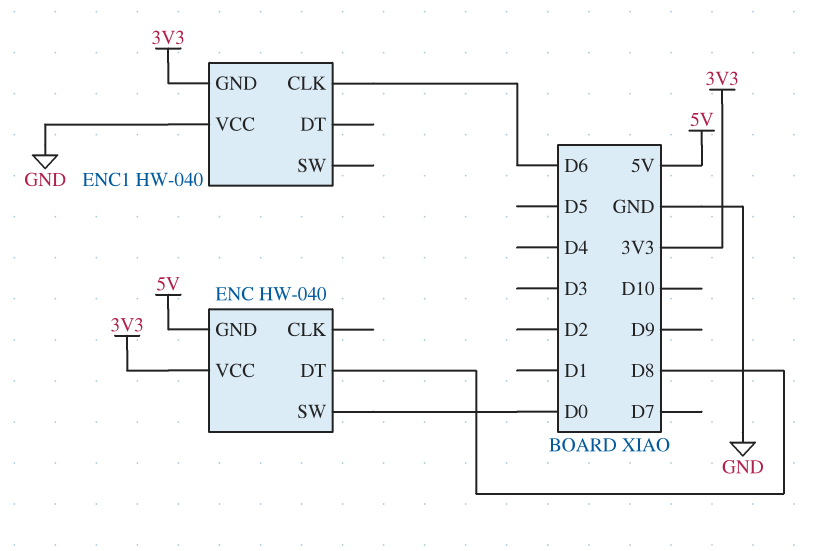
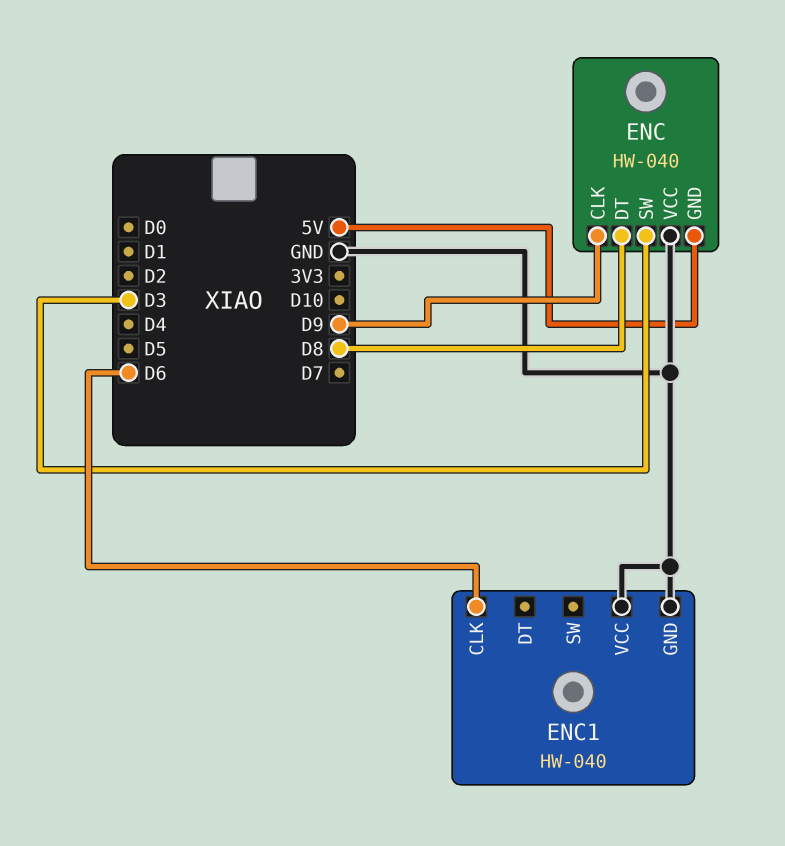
ENC pin CLK: none -> D9
ENC pin SW: D0 -> D3
ENC pin VCC: 3V3 -> GND
ENC1 pin GND: 3V3 -> GND

